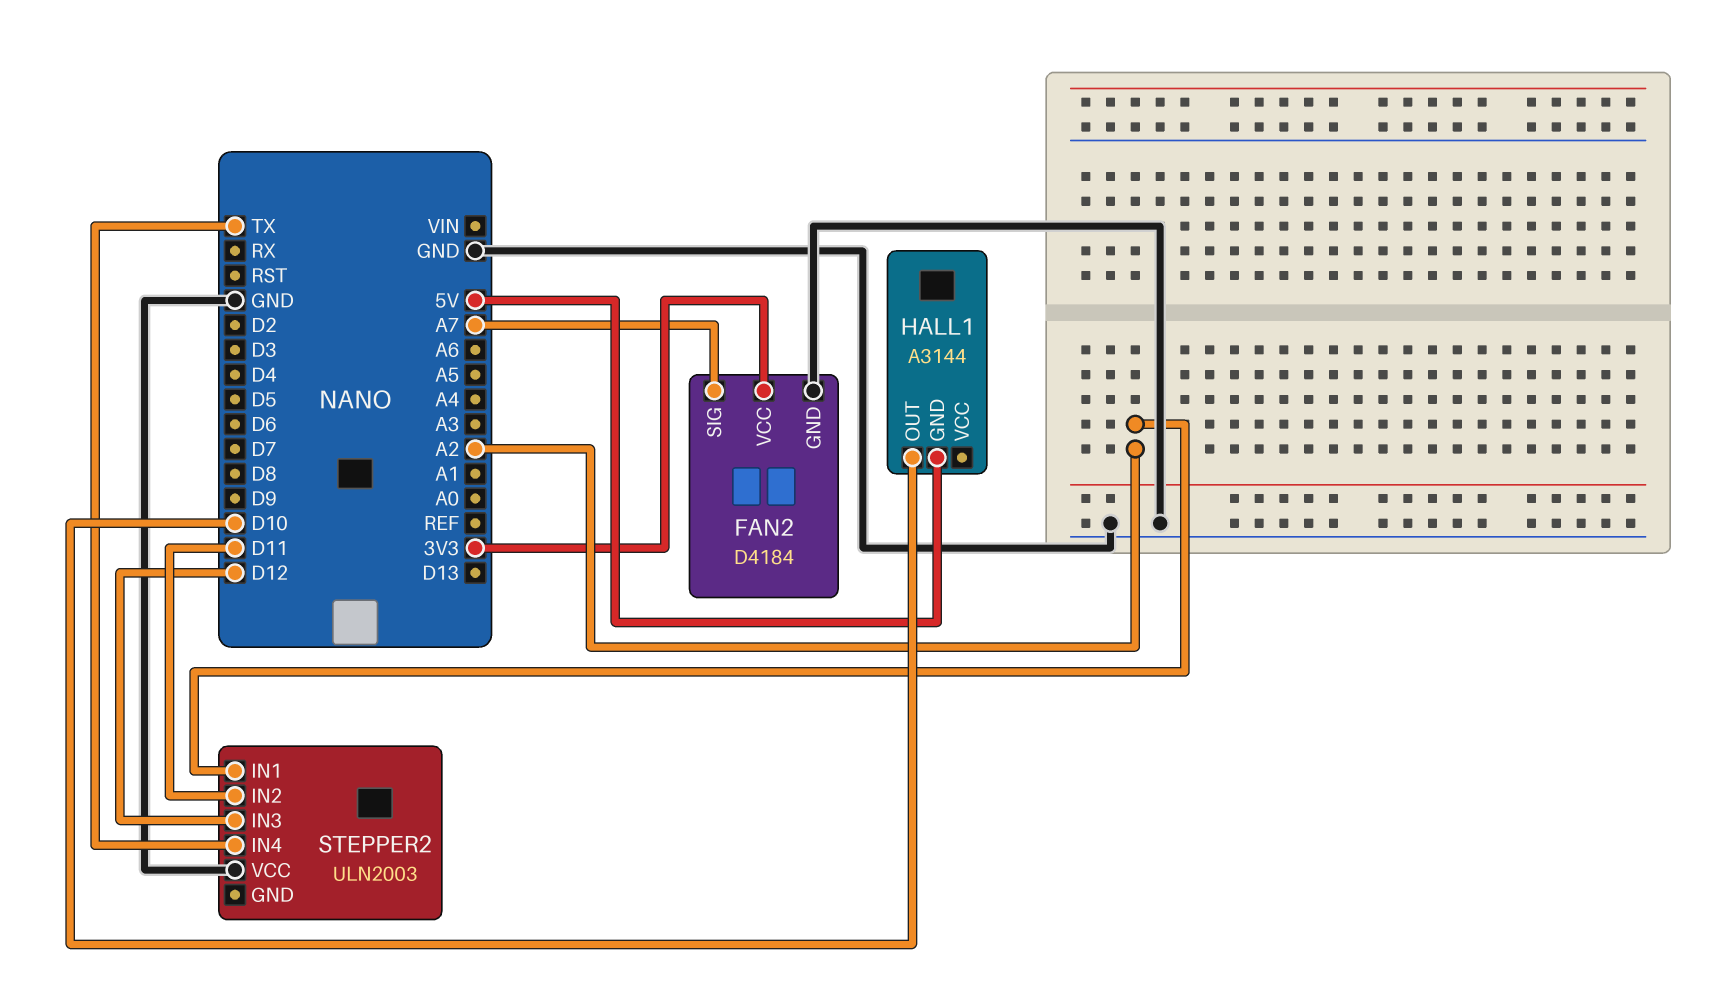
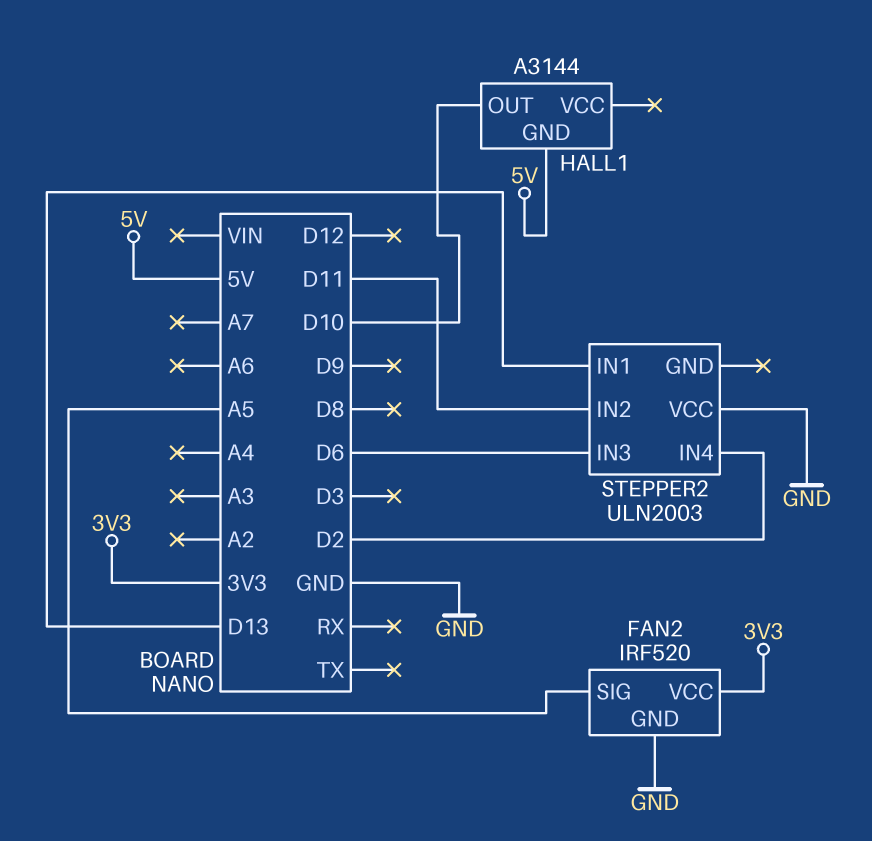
FAN2: D4184 -> IRF520
FAN2 pin SIG: A7 -> A5
STEPPER2 pin IN1: A2 -> D13
STEPPER2 pin IN3: D12 -> D6
STEPPER2 pin IN4: TX -> D2

